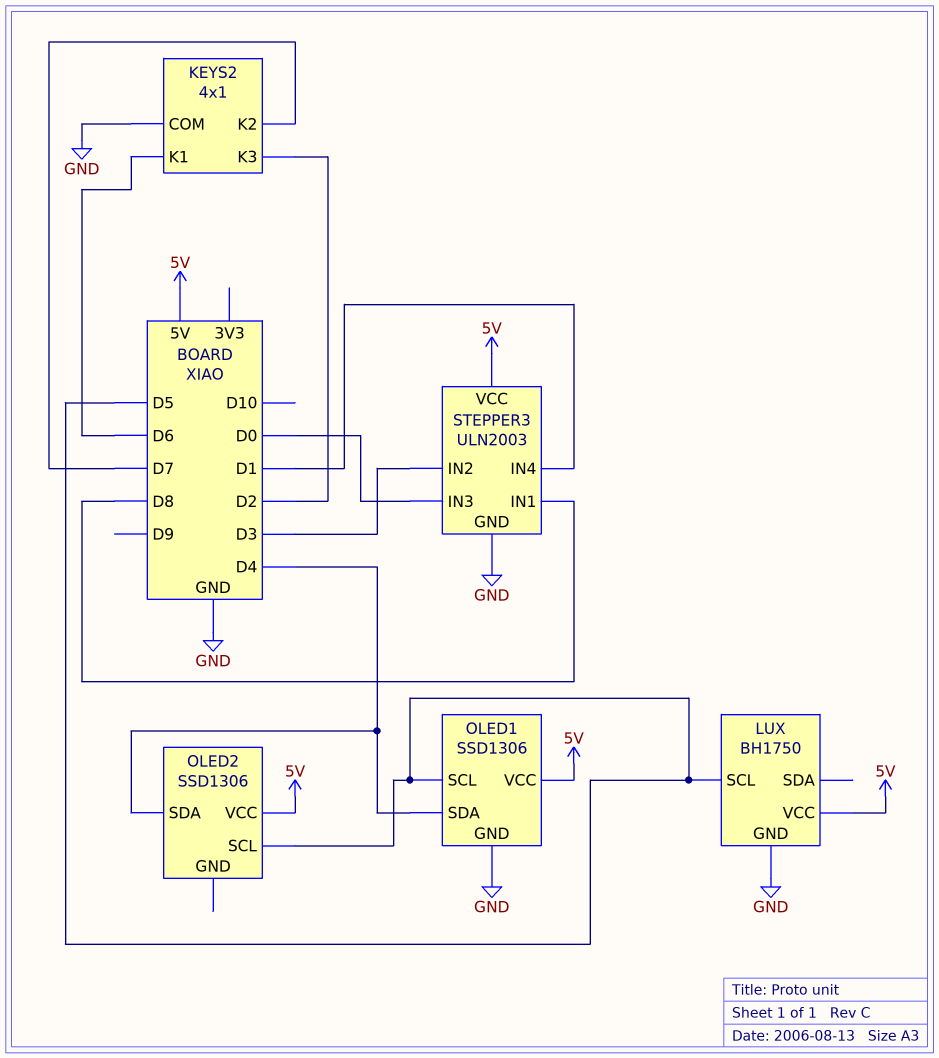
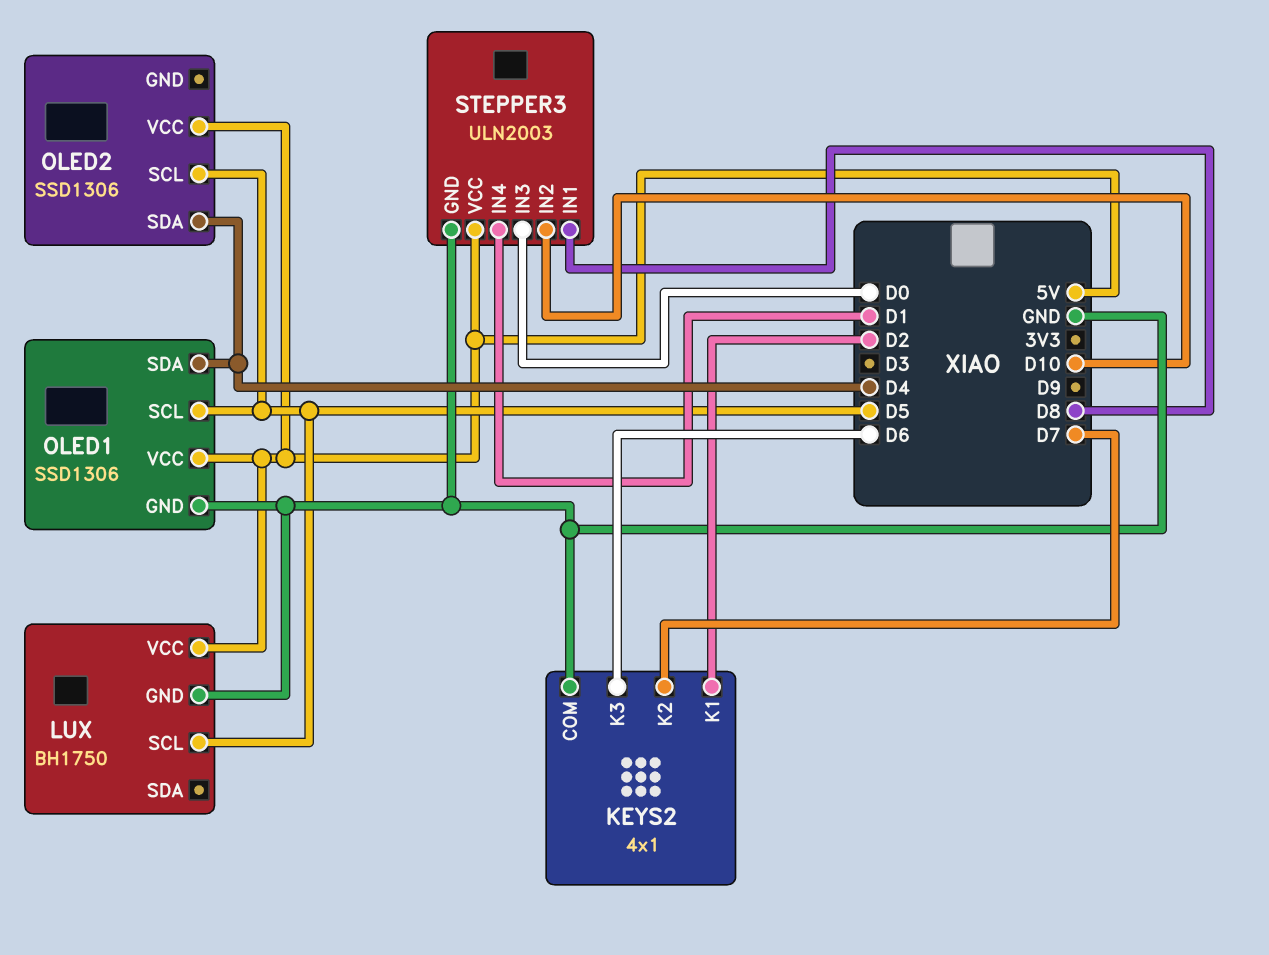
KEYS2 pin K1: D6 -> D2
KEYS2 pin K3: D2 -> D6
STEPPER3 pin IN2: D3 -> D10

